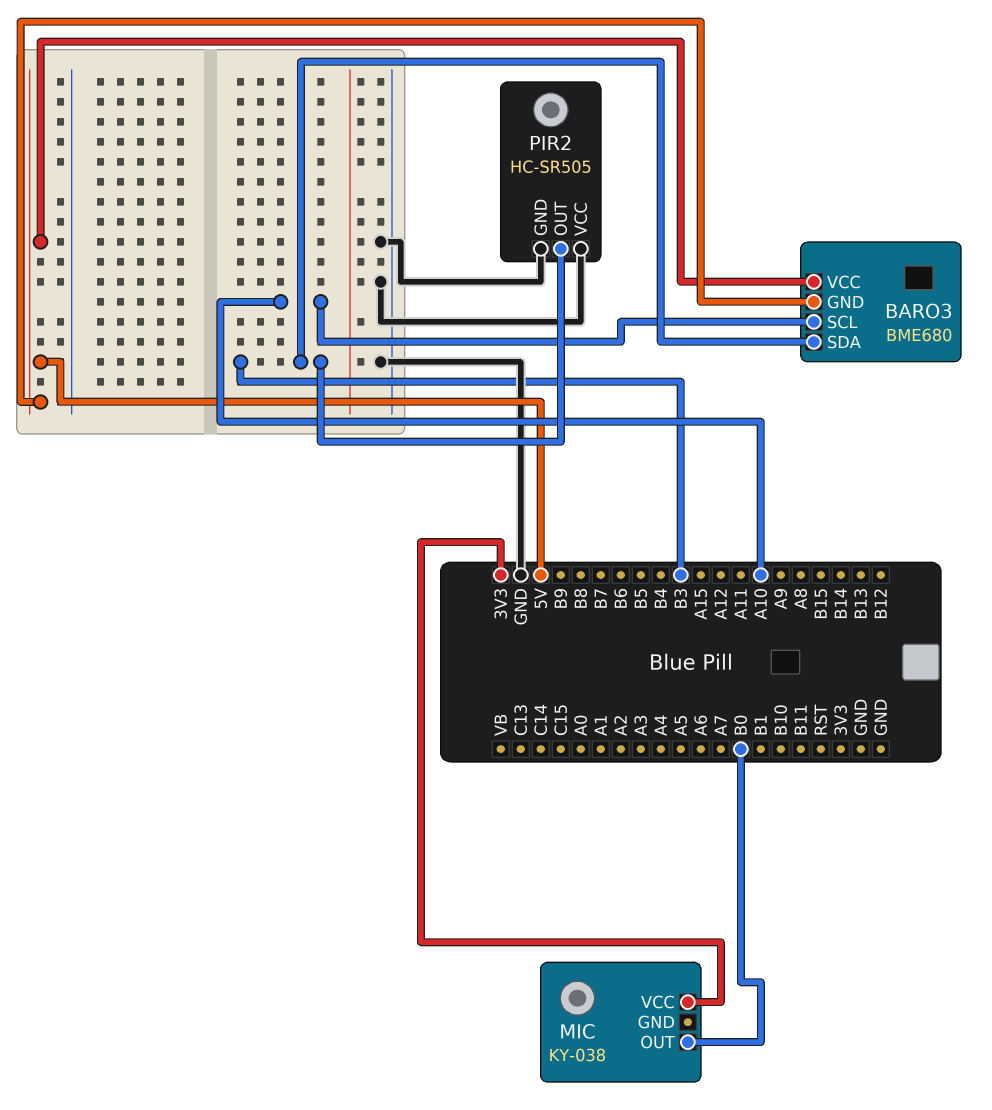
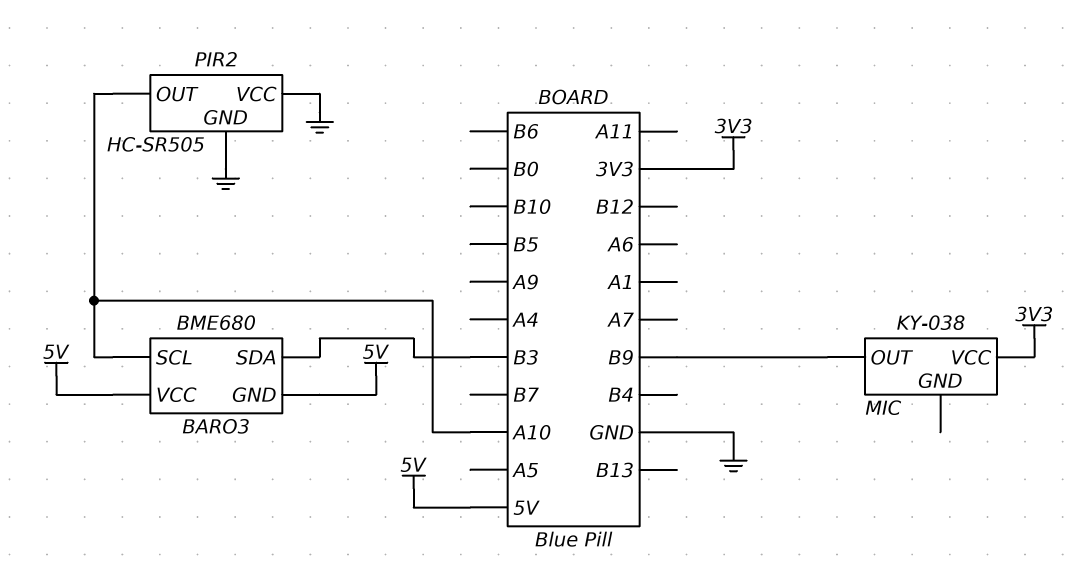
MIC pin OUT: B0 -> B9
PIR2 pin OUT: B3 -> A10

